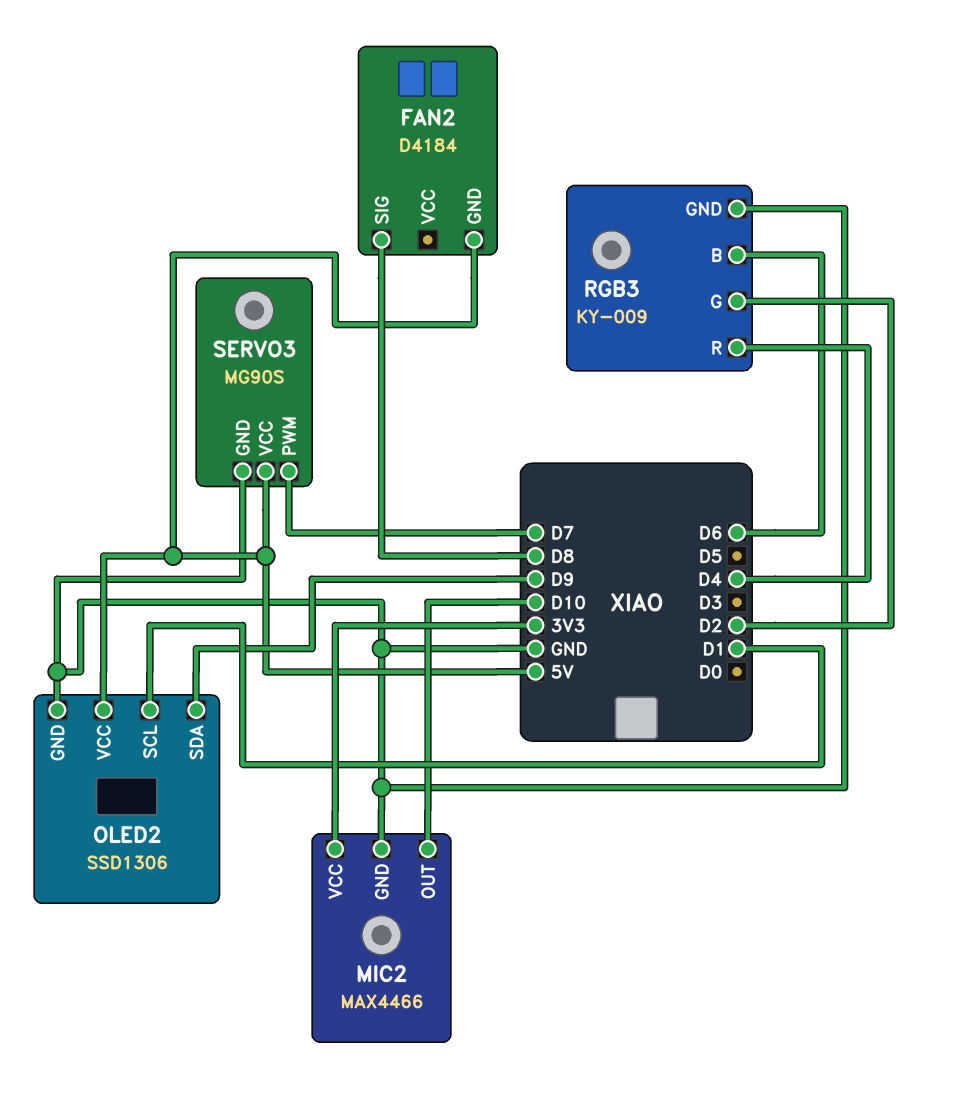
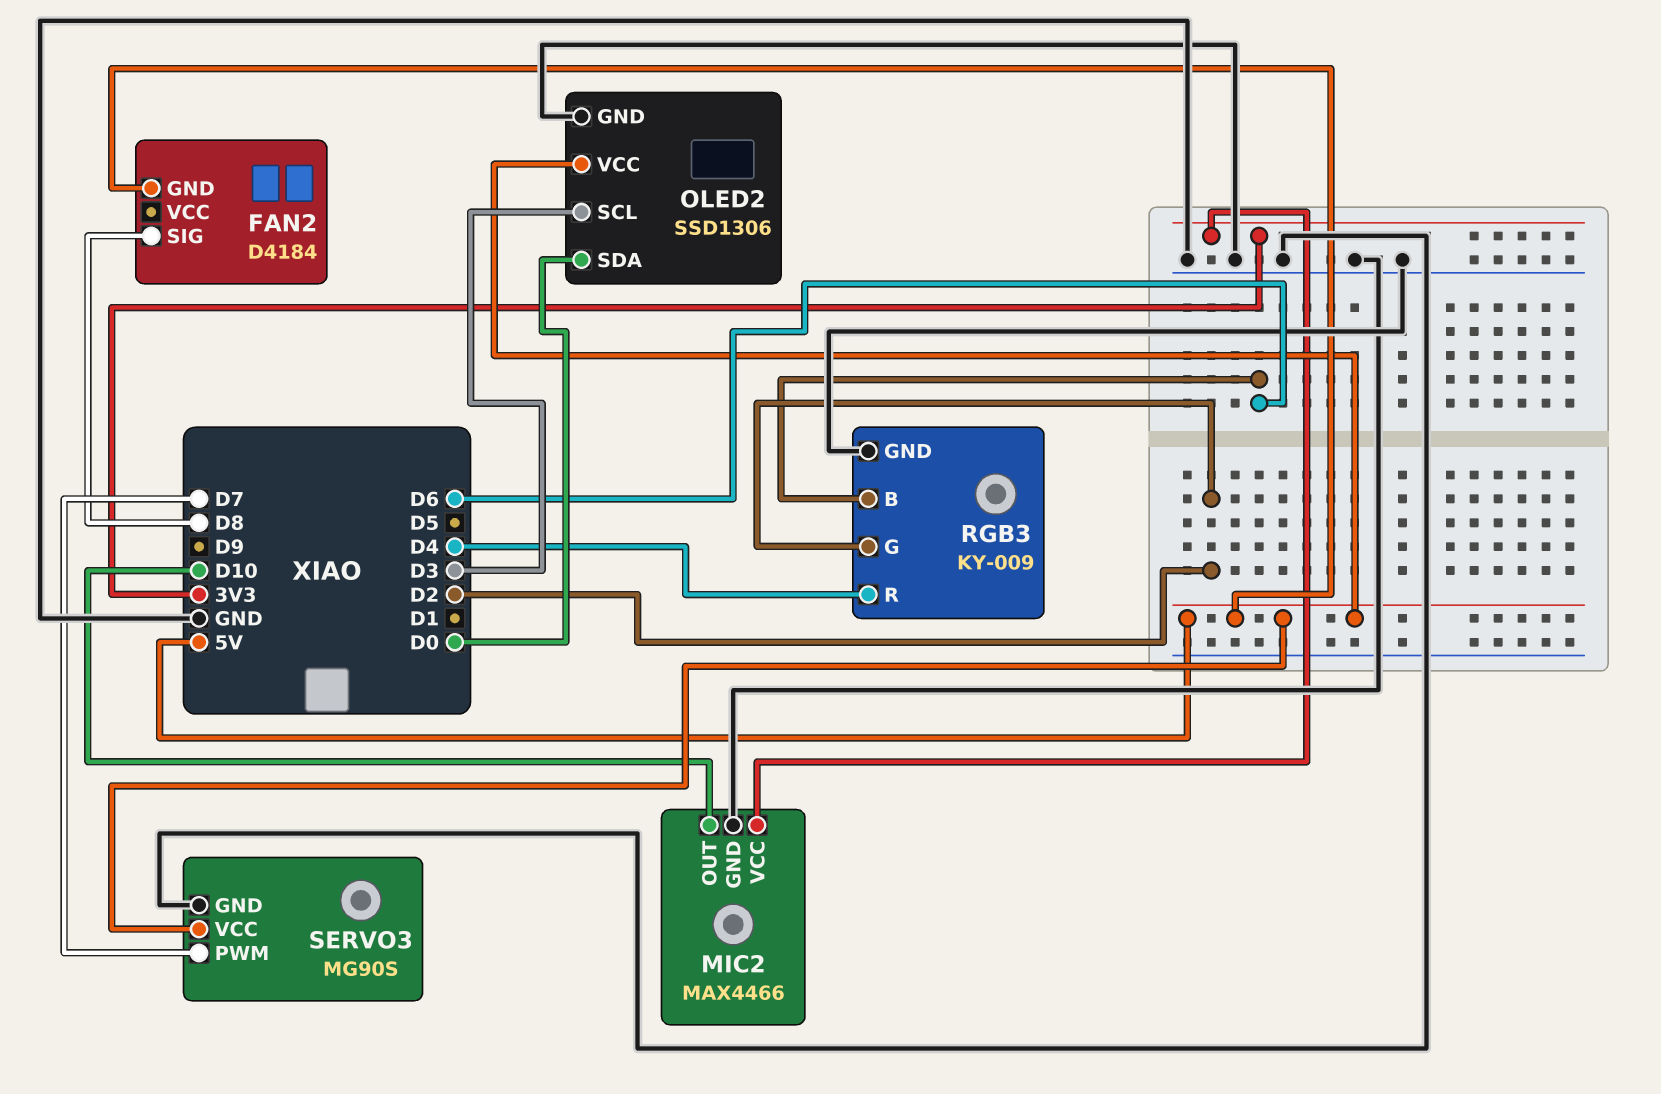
OLED2 pin SCL: D1 -> D3
OLED2 pin SDA: D9 -> D0

